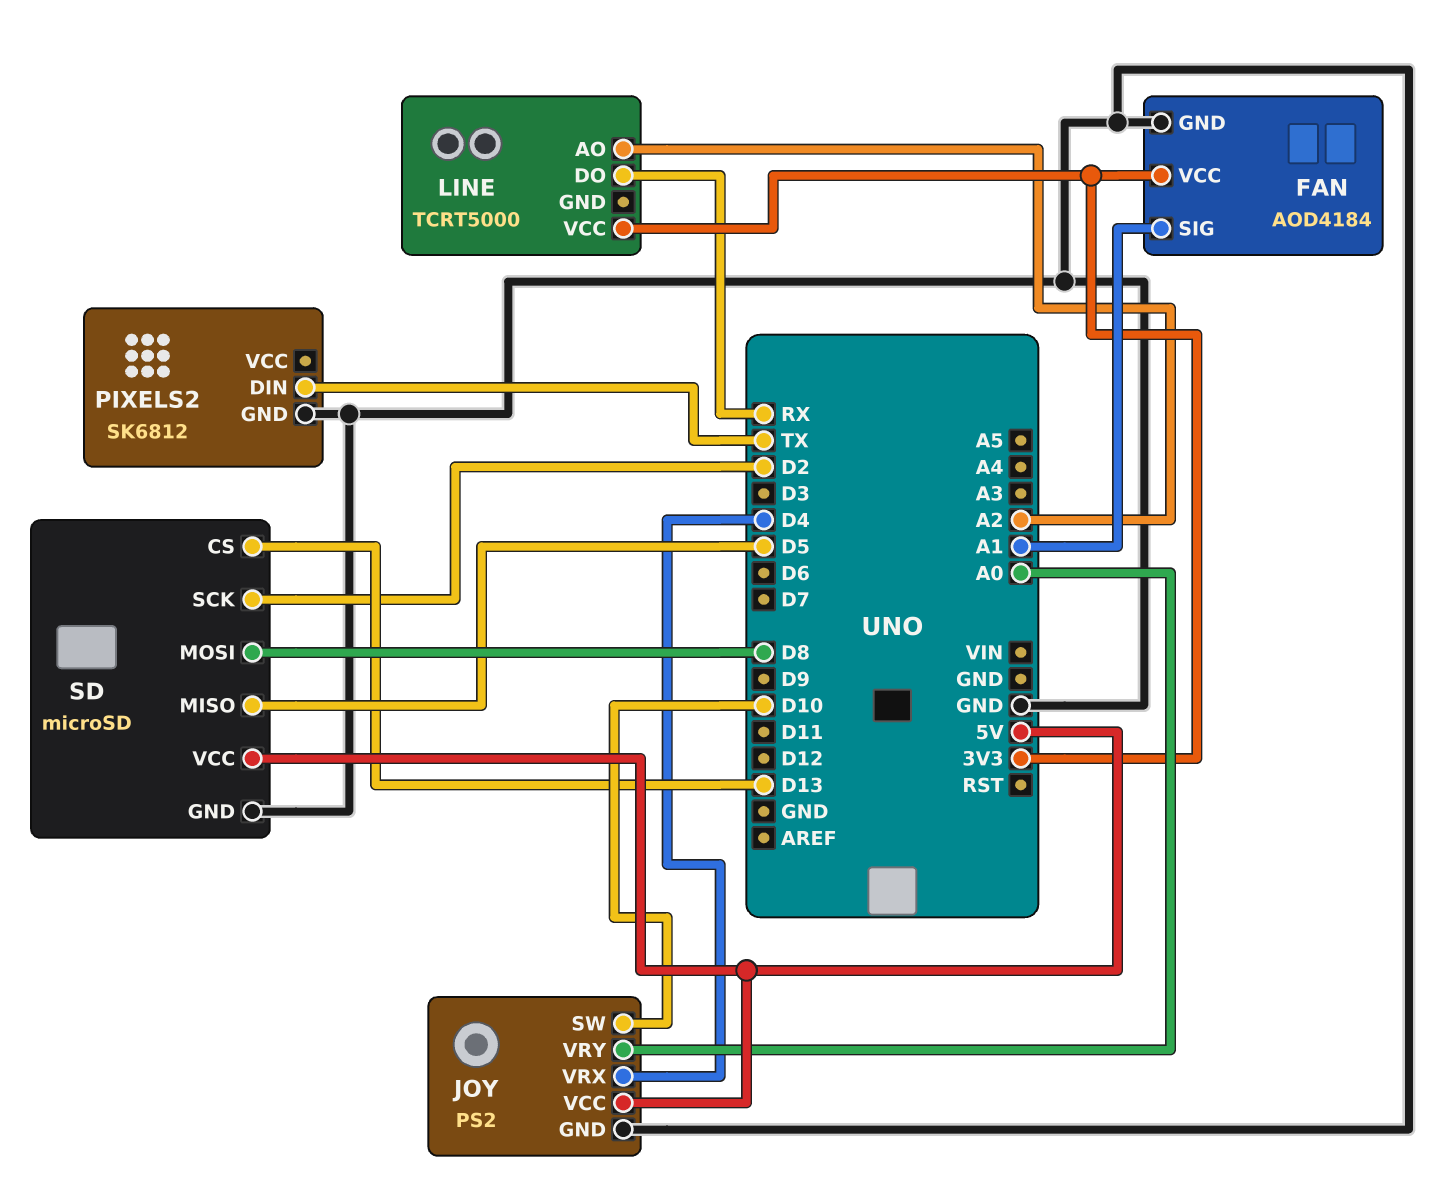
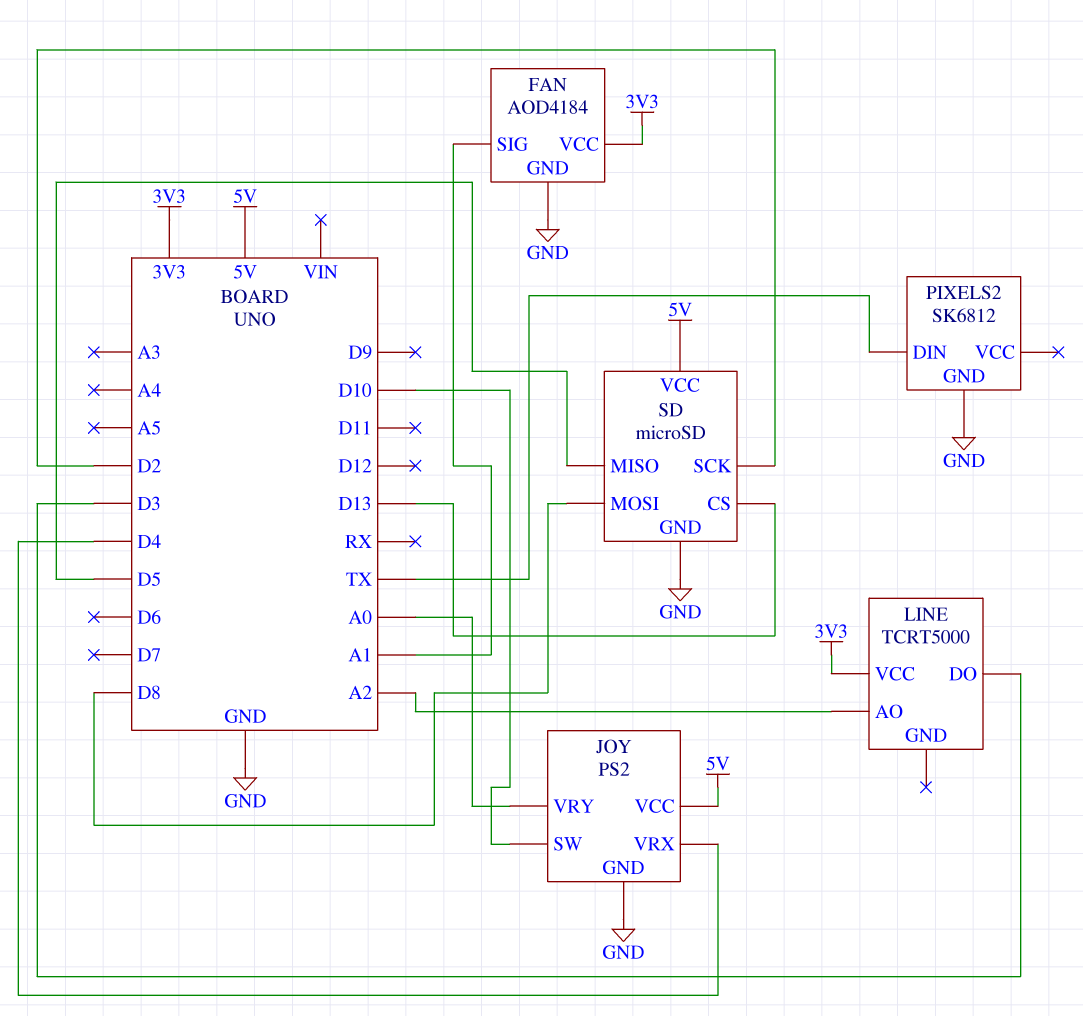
LINE pin DO: RX -> D3

